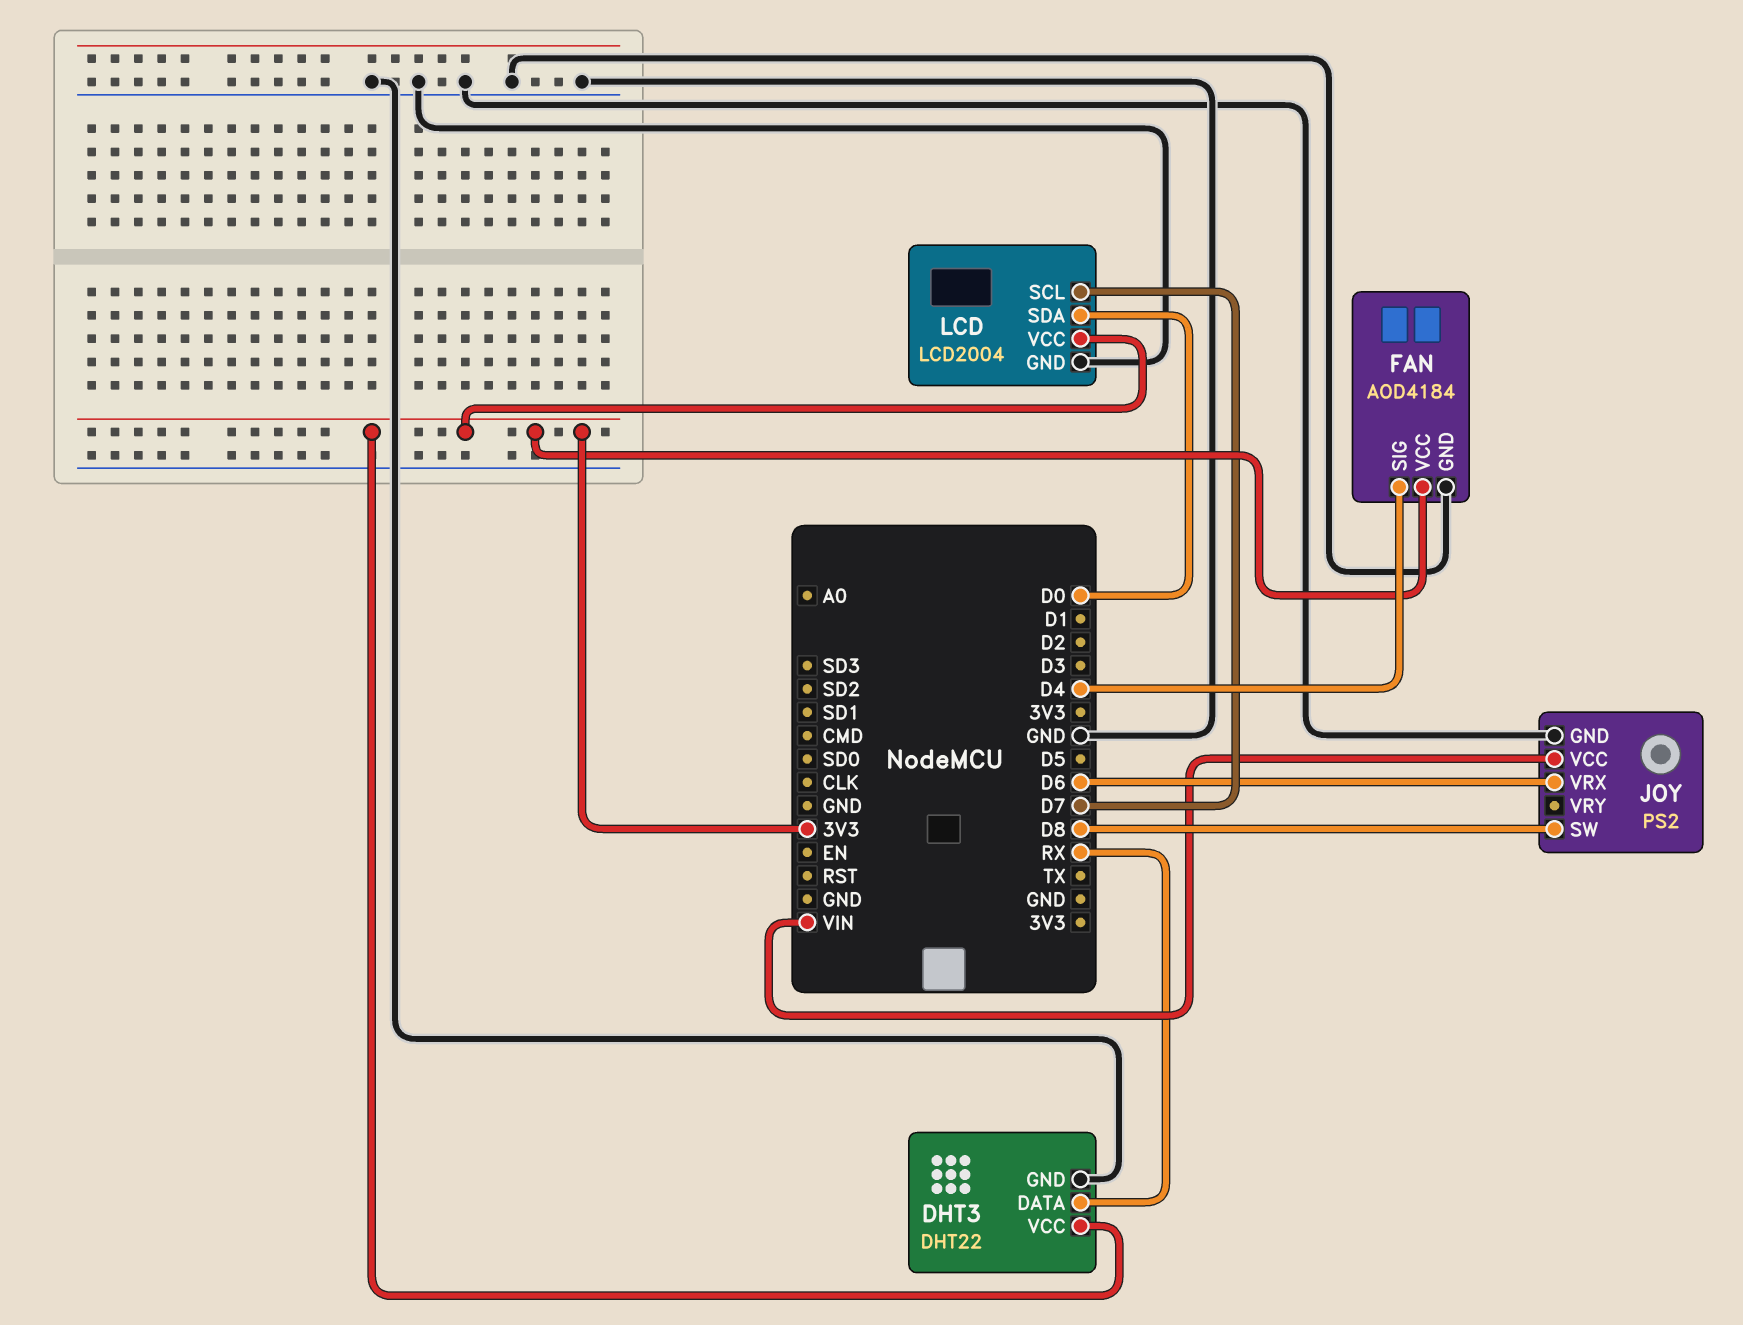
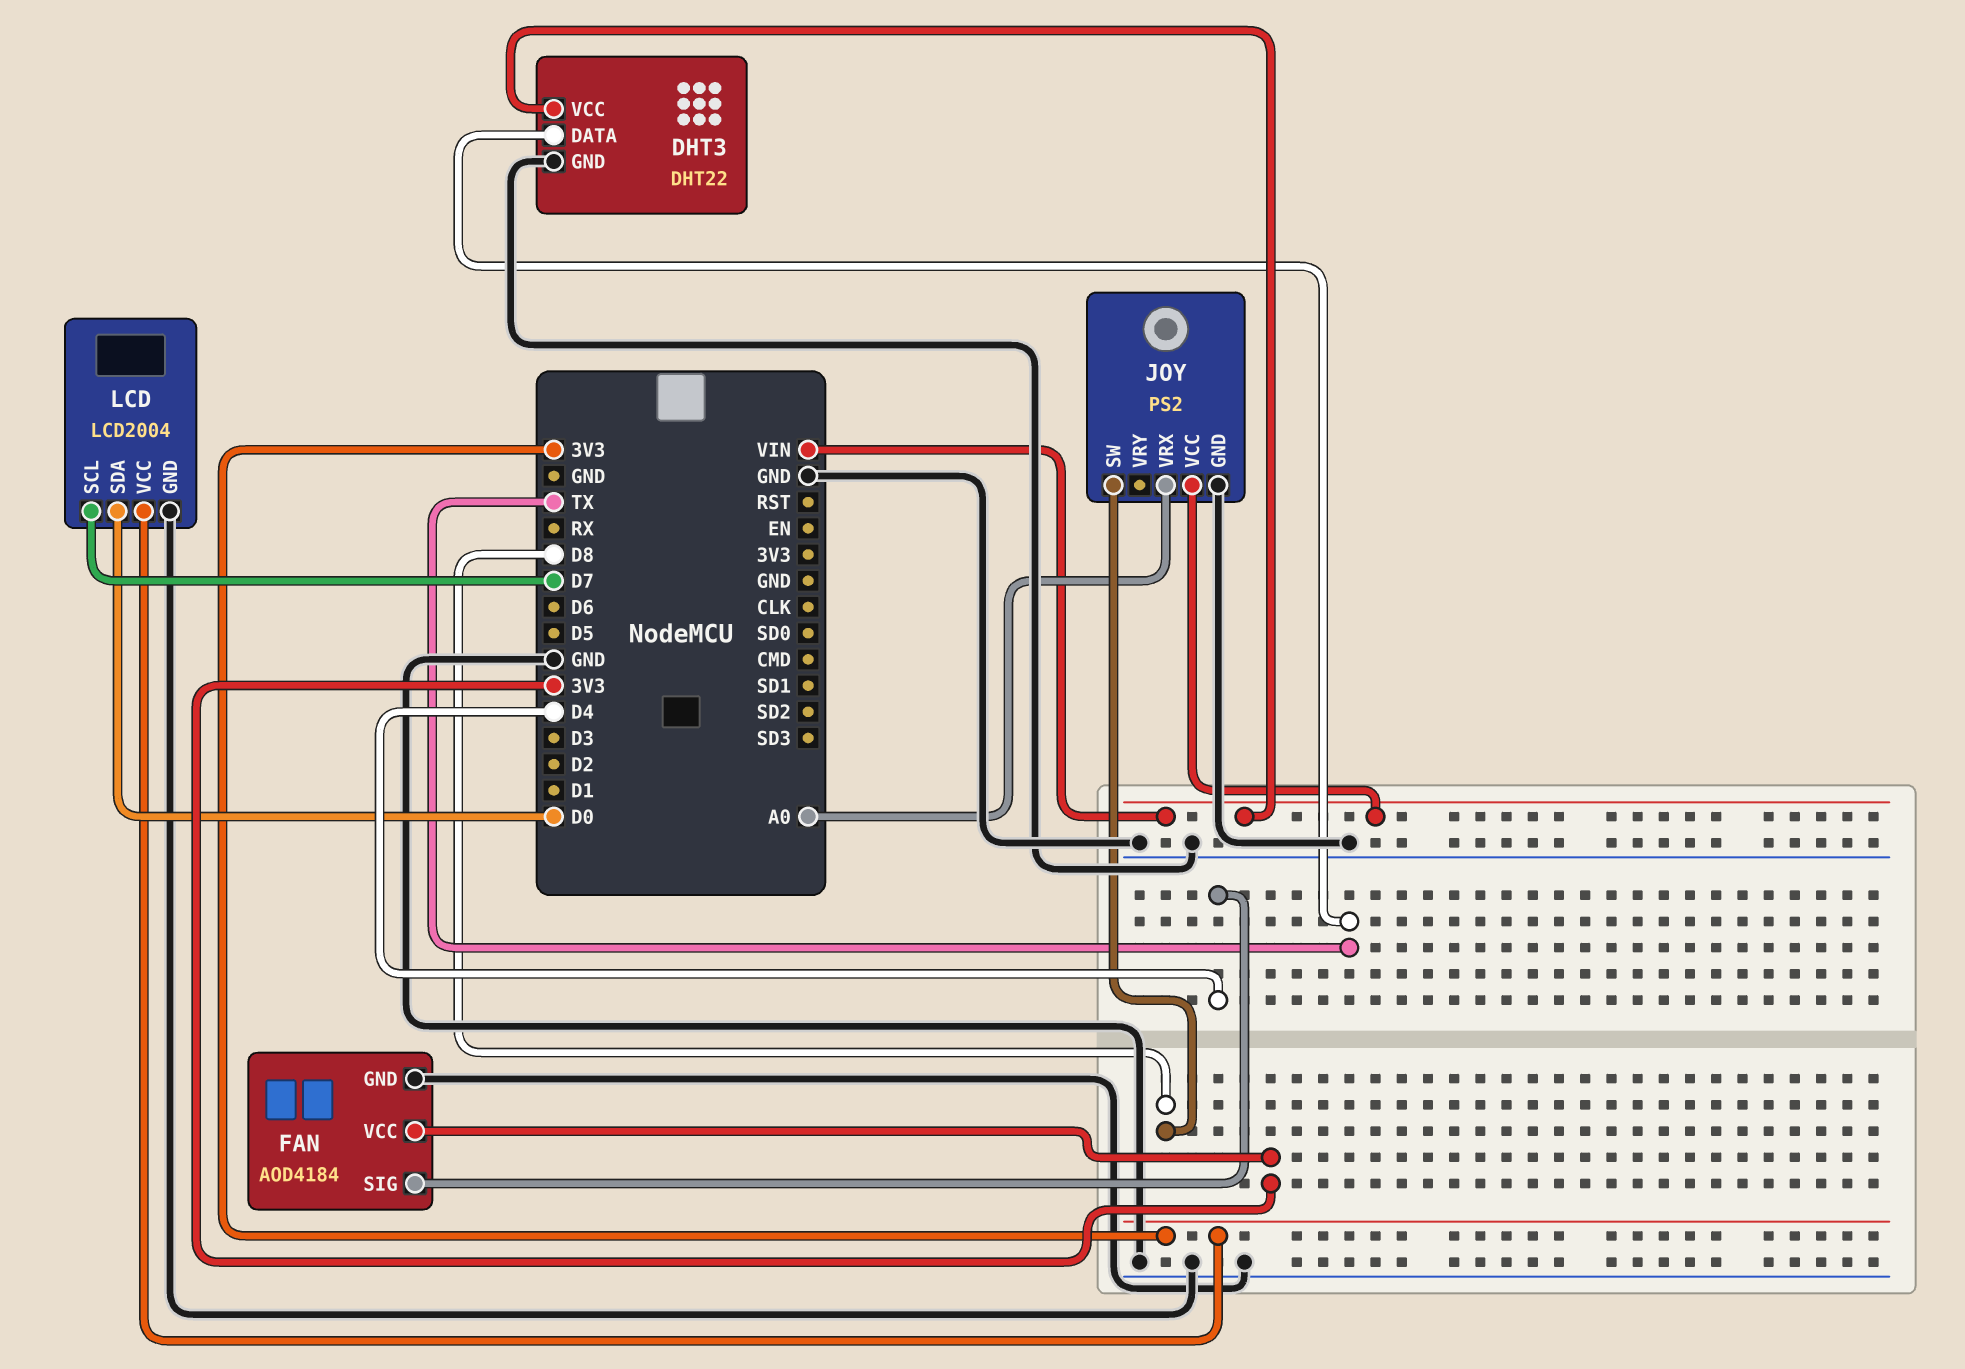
DHT3 pin DATA: RX -> TX
DHT3 pin VCC: 3V3 -> VIN
JOY pin VRX: D6 -> A0

